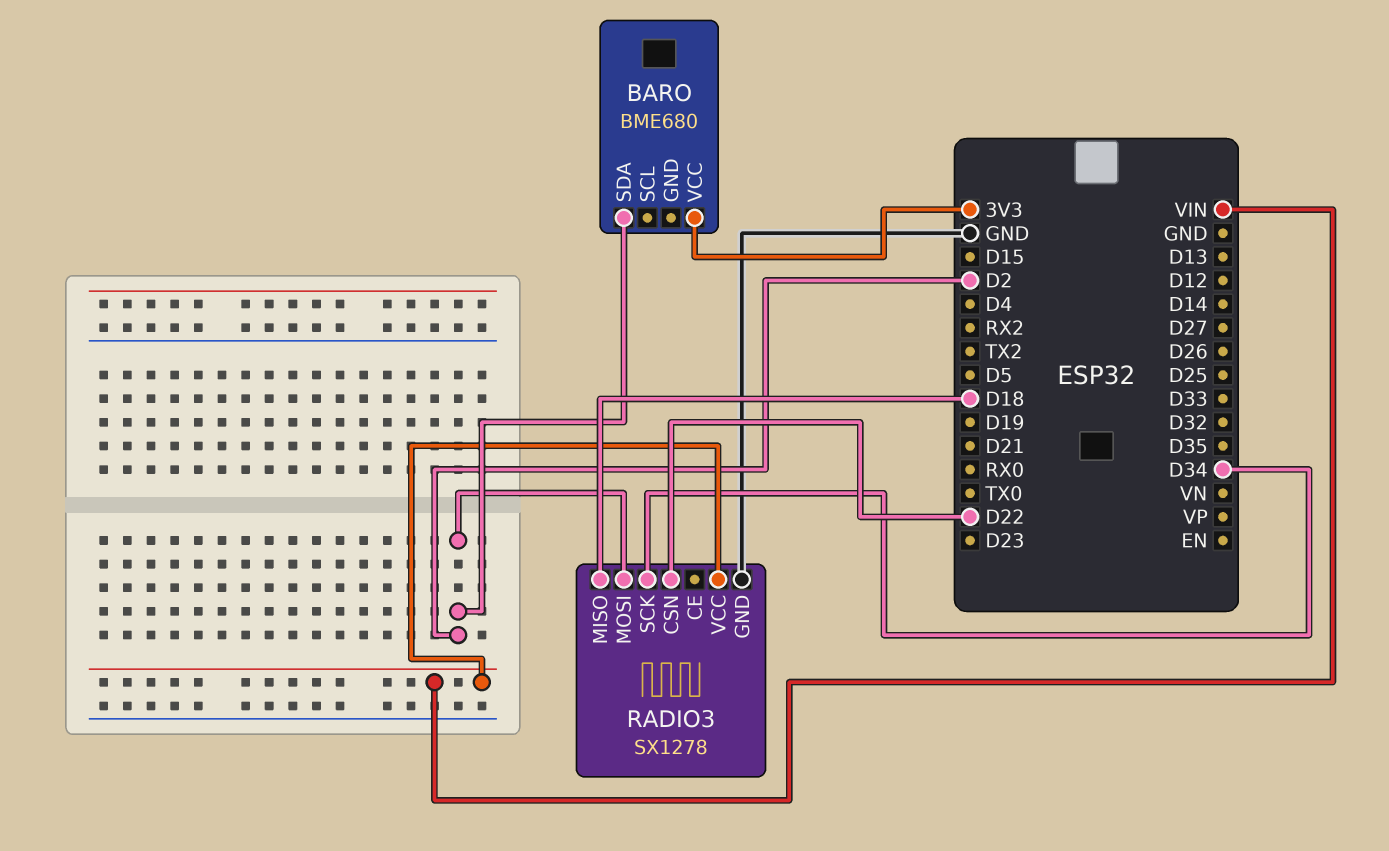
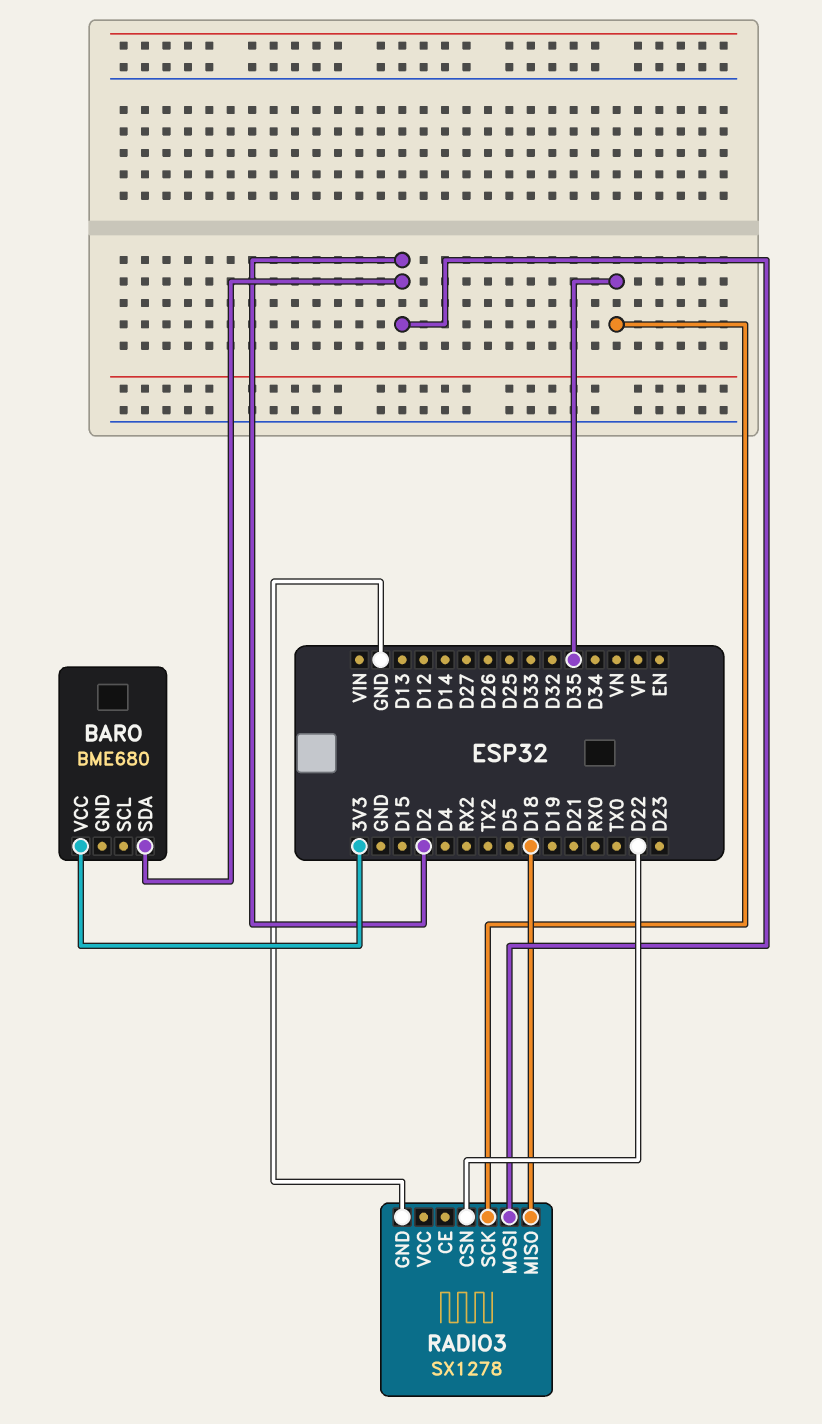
RADIO3 pin SCK: D34 -> D35
RADIO3 pin VCC: VIN -> none

